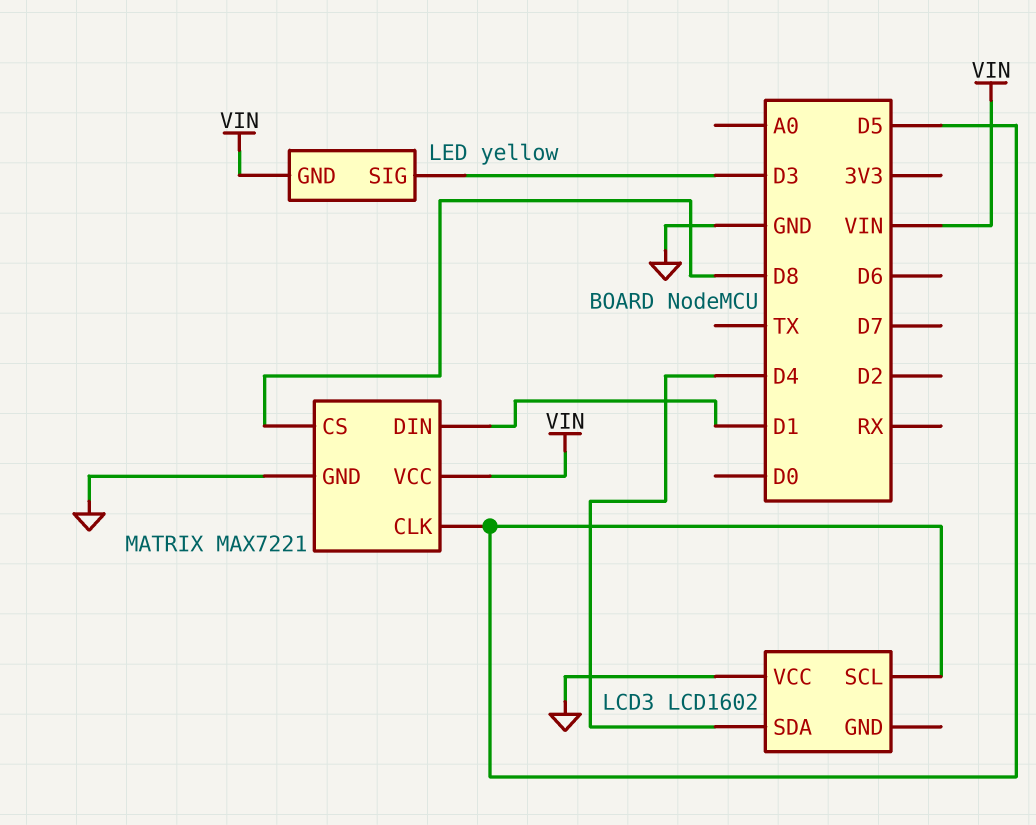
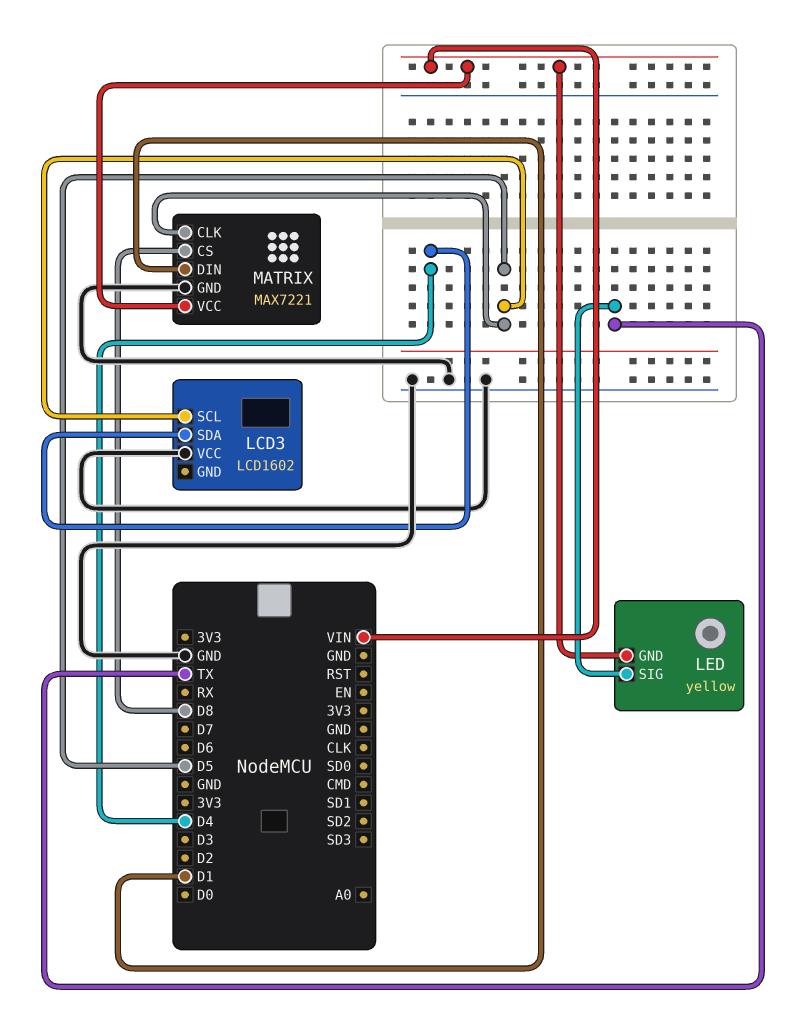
LED pin SIG: D3 -> TX

